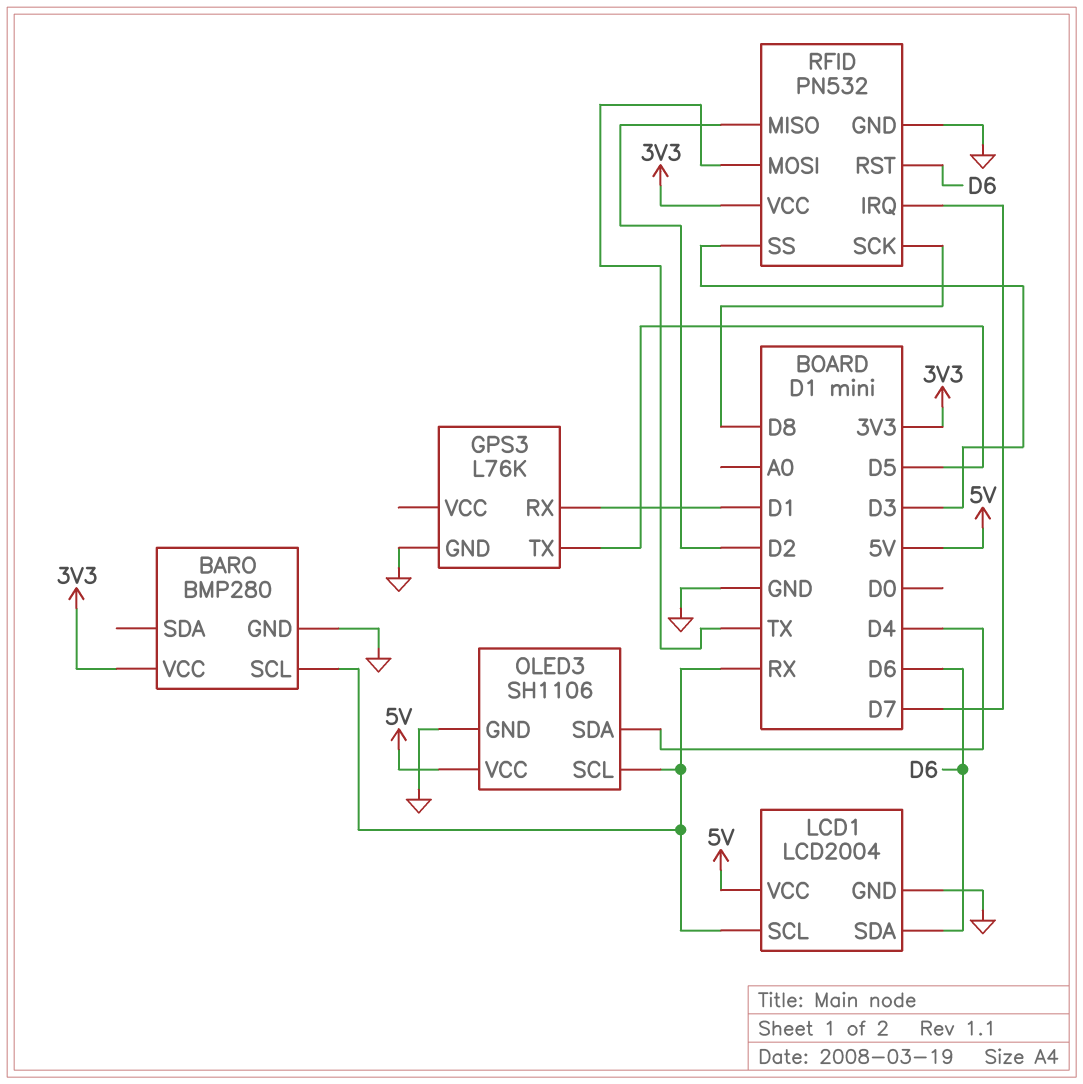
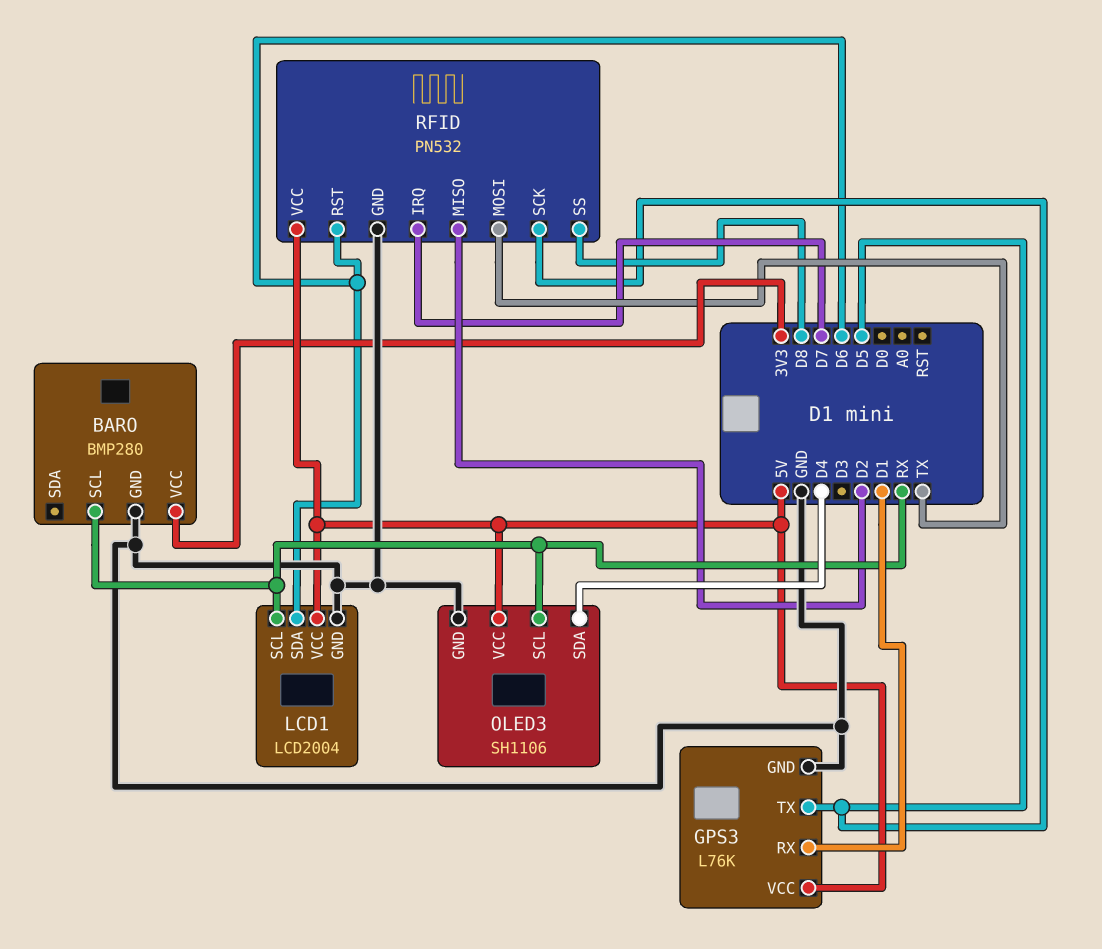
GPS3 pin VCC: none -> 5V
RFID pin SCK: D8 -> D5
RFID pin SS: D3 -> D8
RFID pin VCC: 3V3 -> 5V

